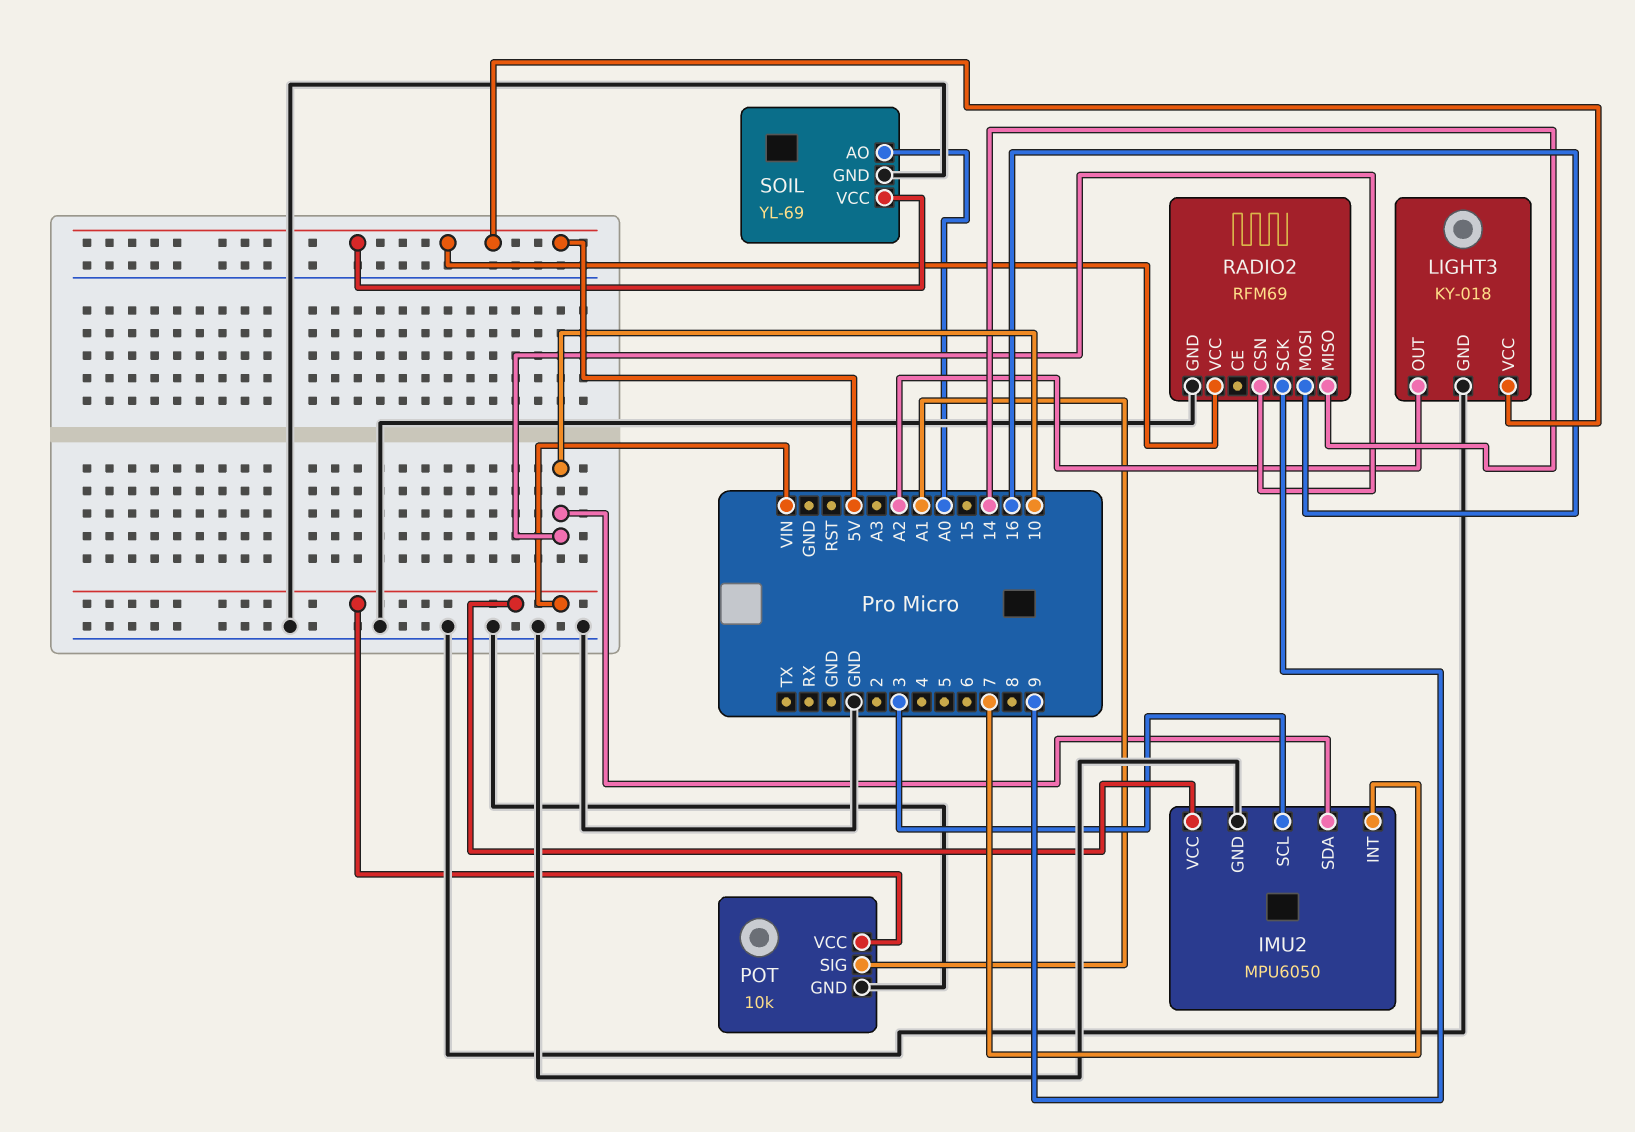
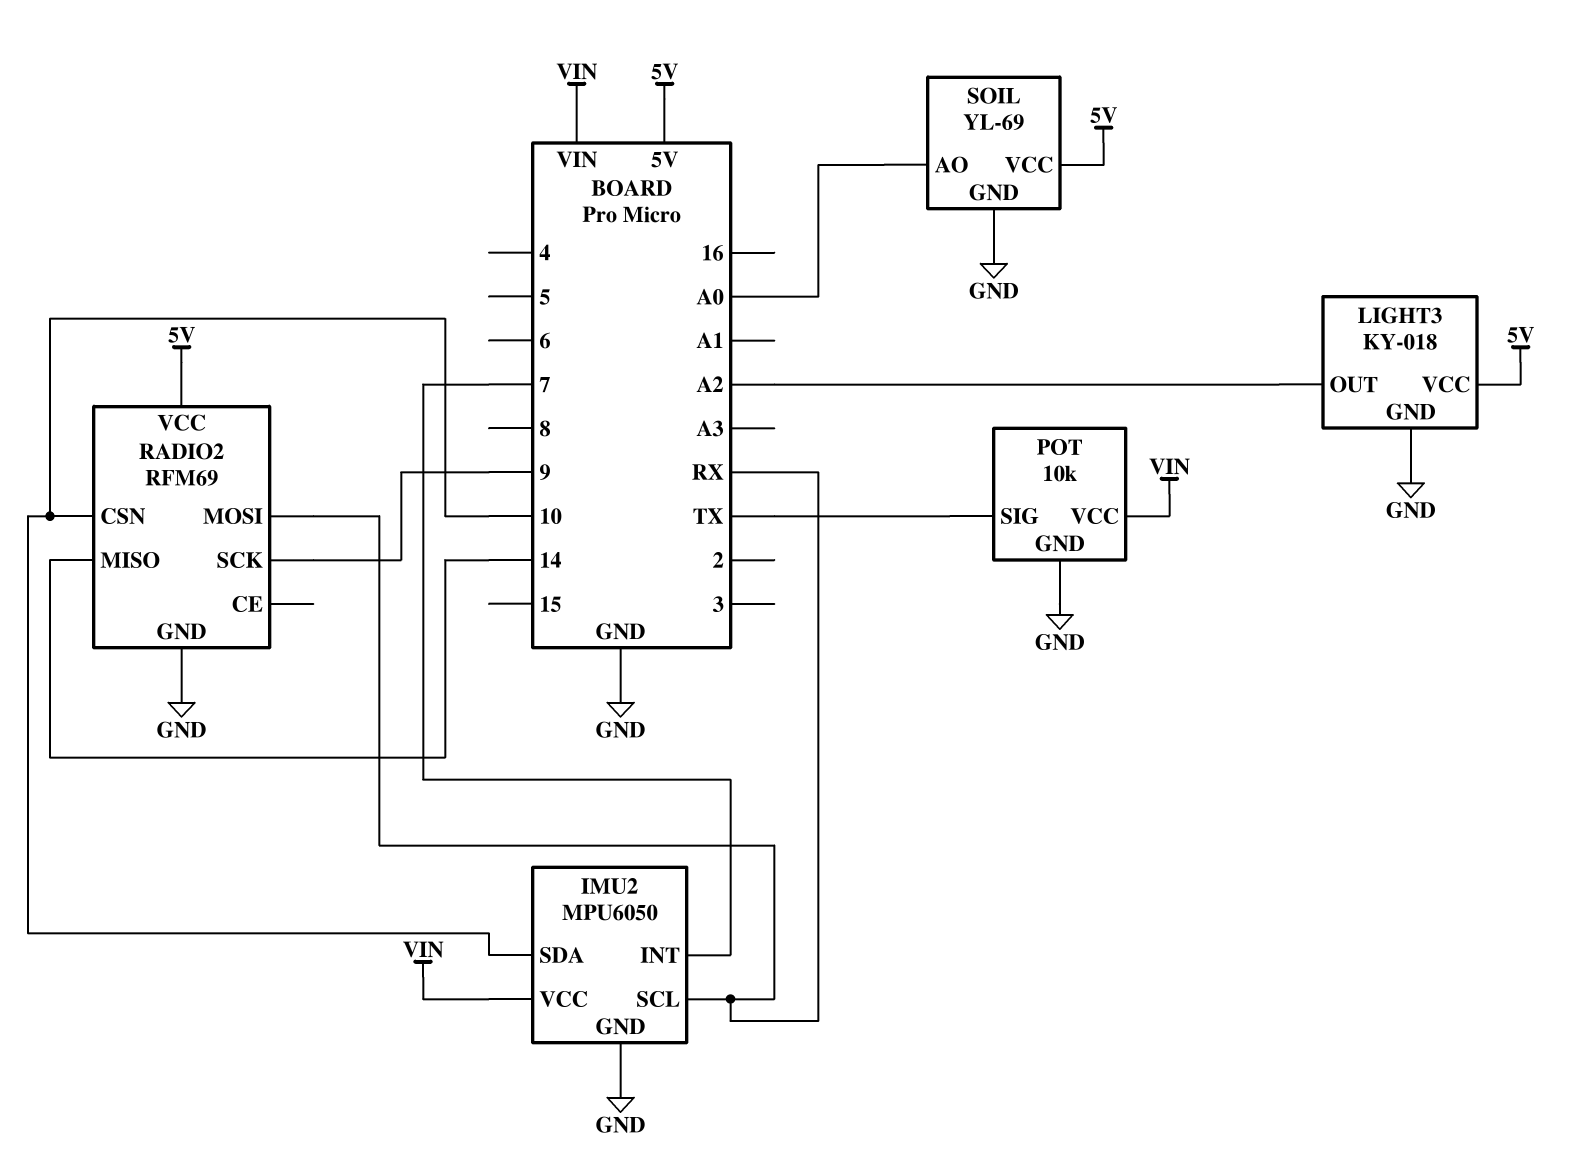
IMU2 pin SCL: 3 -> RX
POT pin SIG: A1 -> TX
RADIO2 pin MOSI: 16 -> RX

